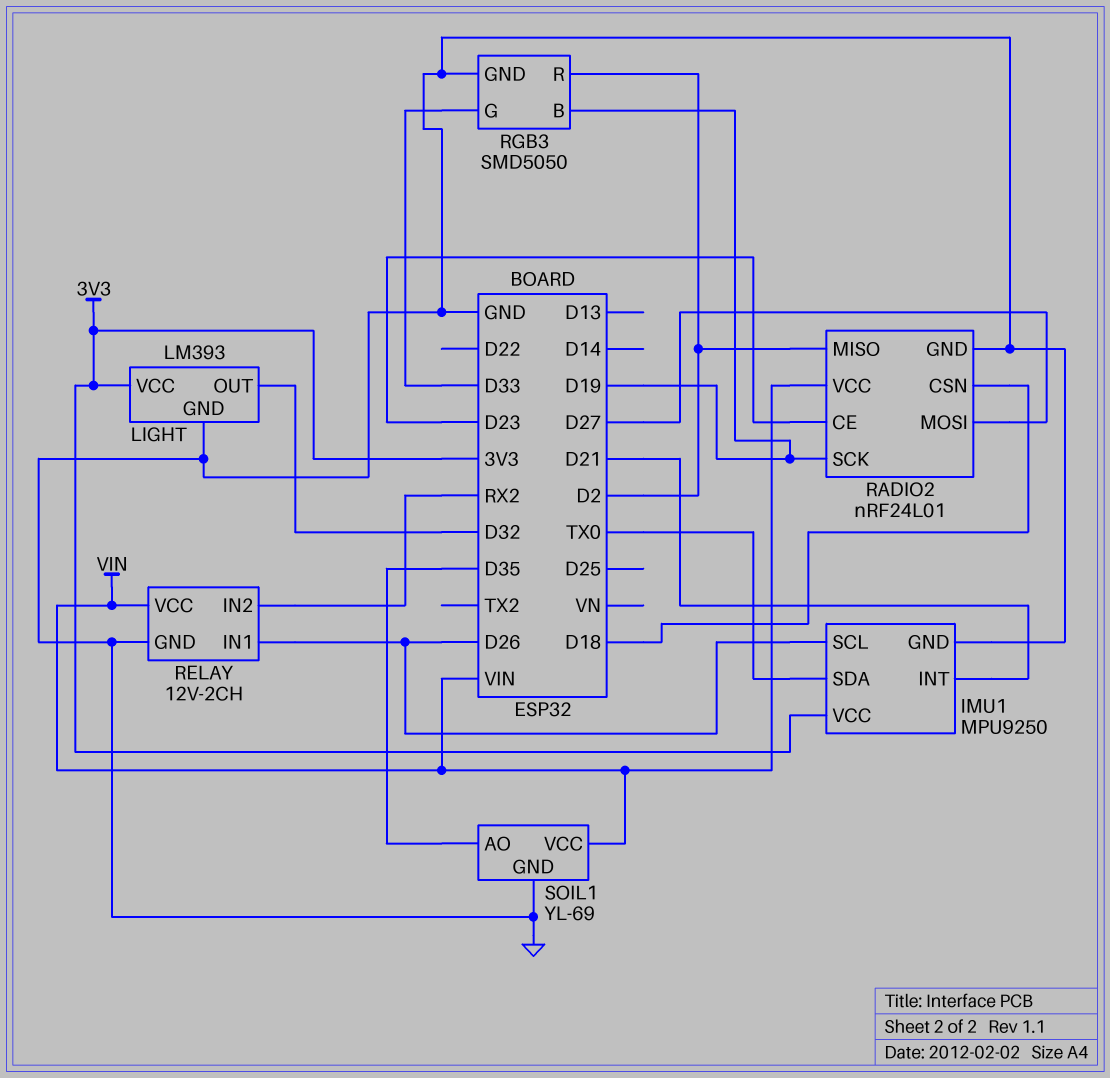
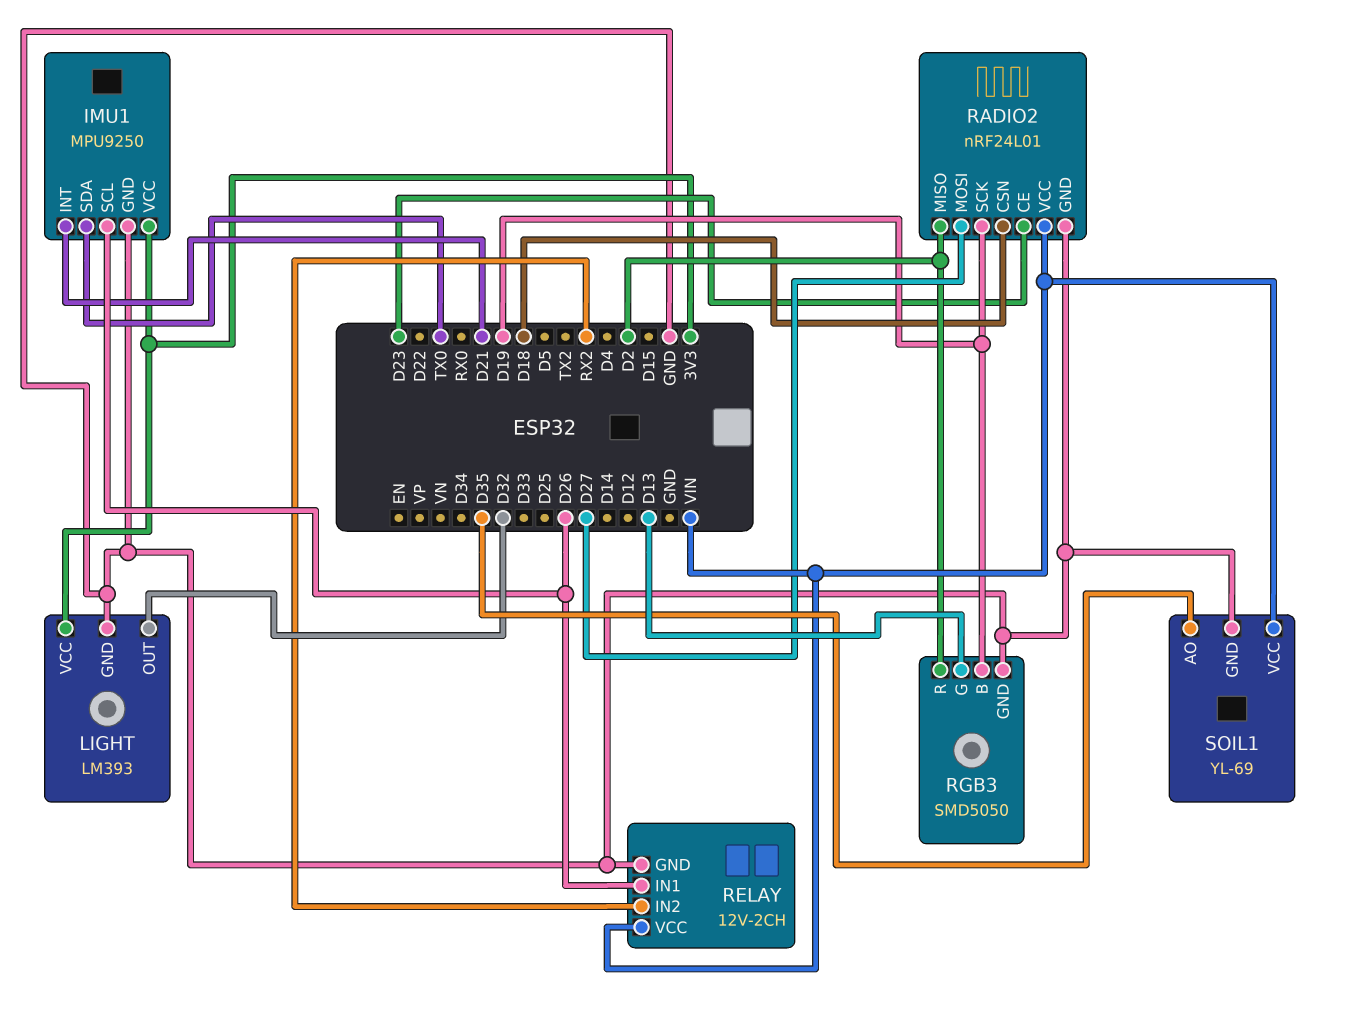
RGB3 pin G: D33 -> D13

